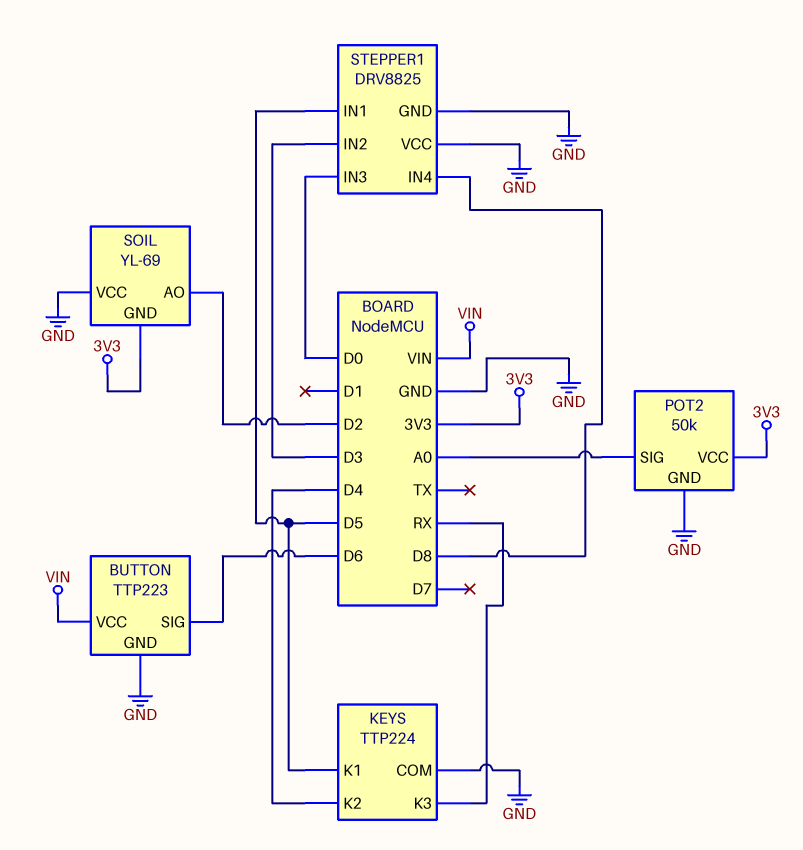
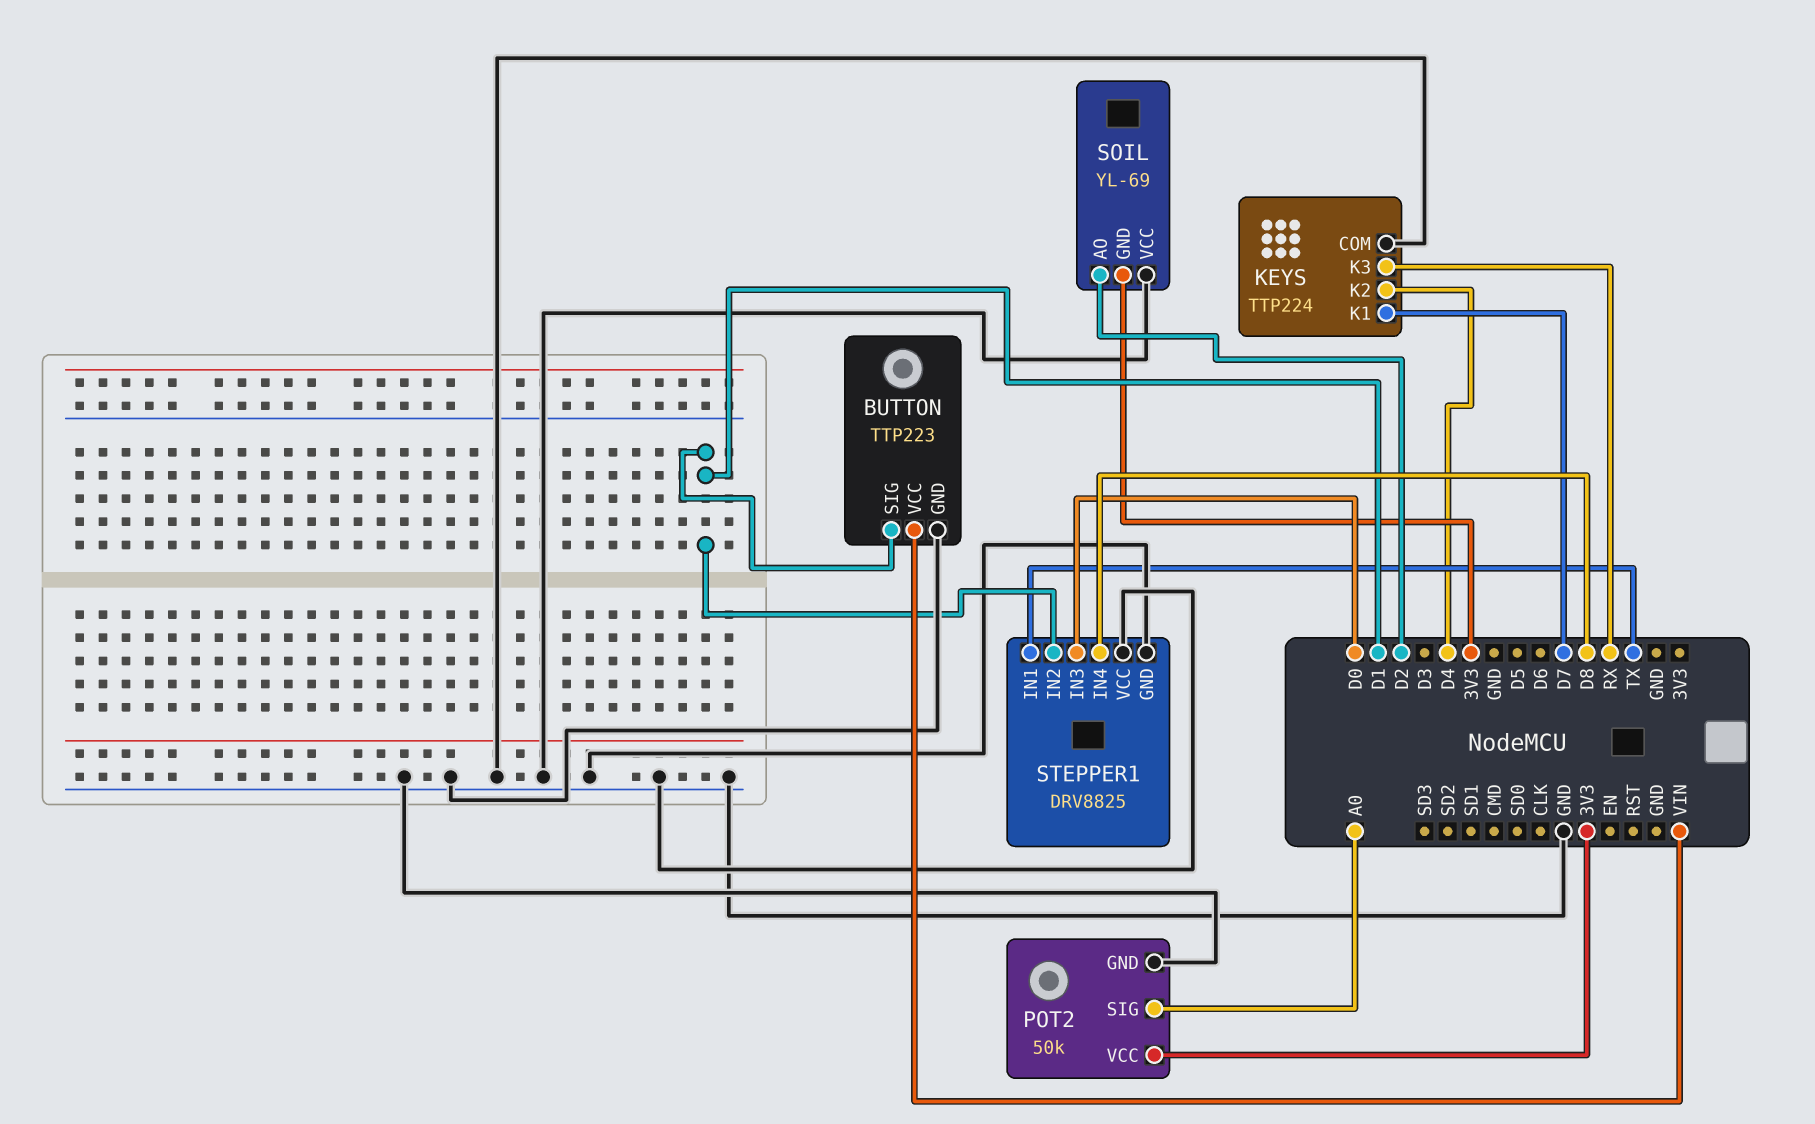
BUTTON pin SIG: D6 -> D1
KEYS pin K1: D5 -> D7
STEPPER1 pin IN1: D5 -> TX
STEPPER1 pin IN2: D3 -> D1

